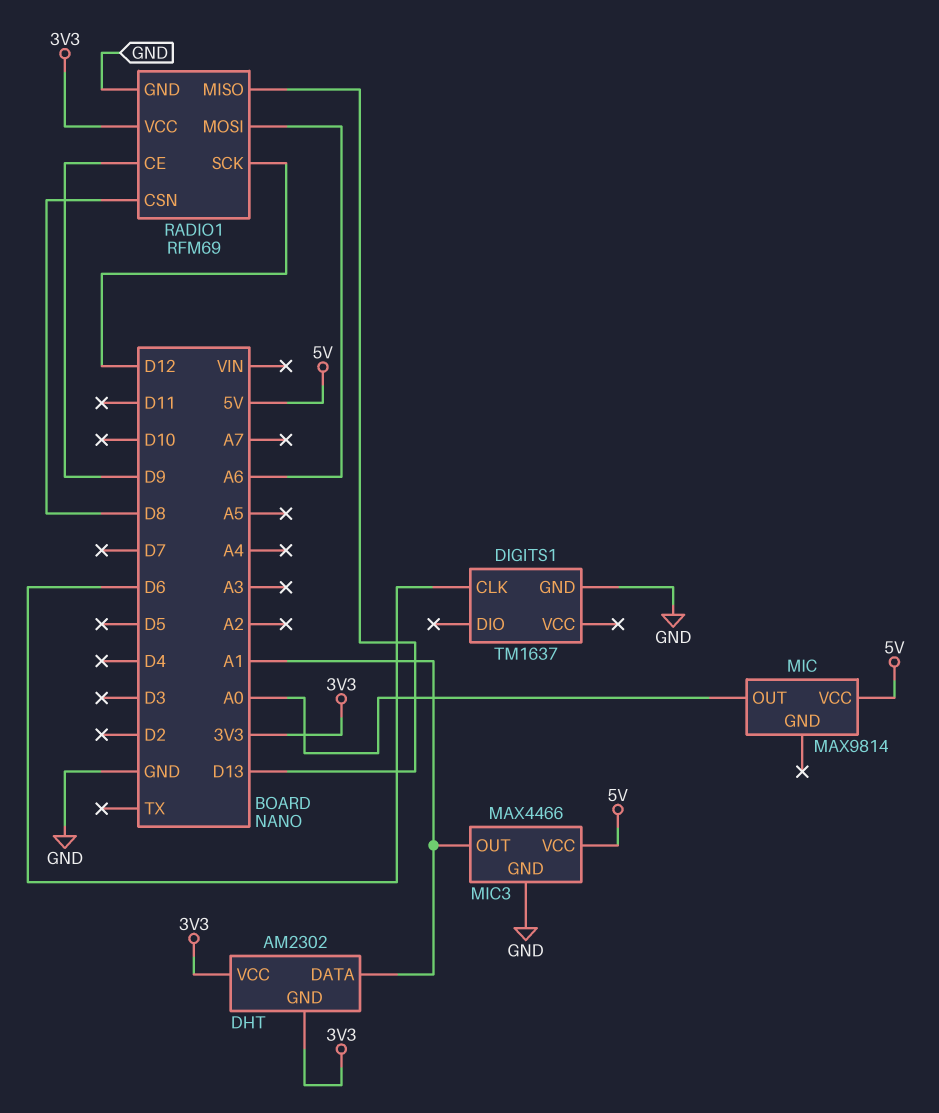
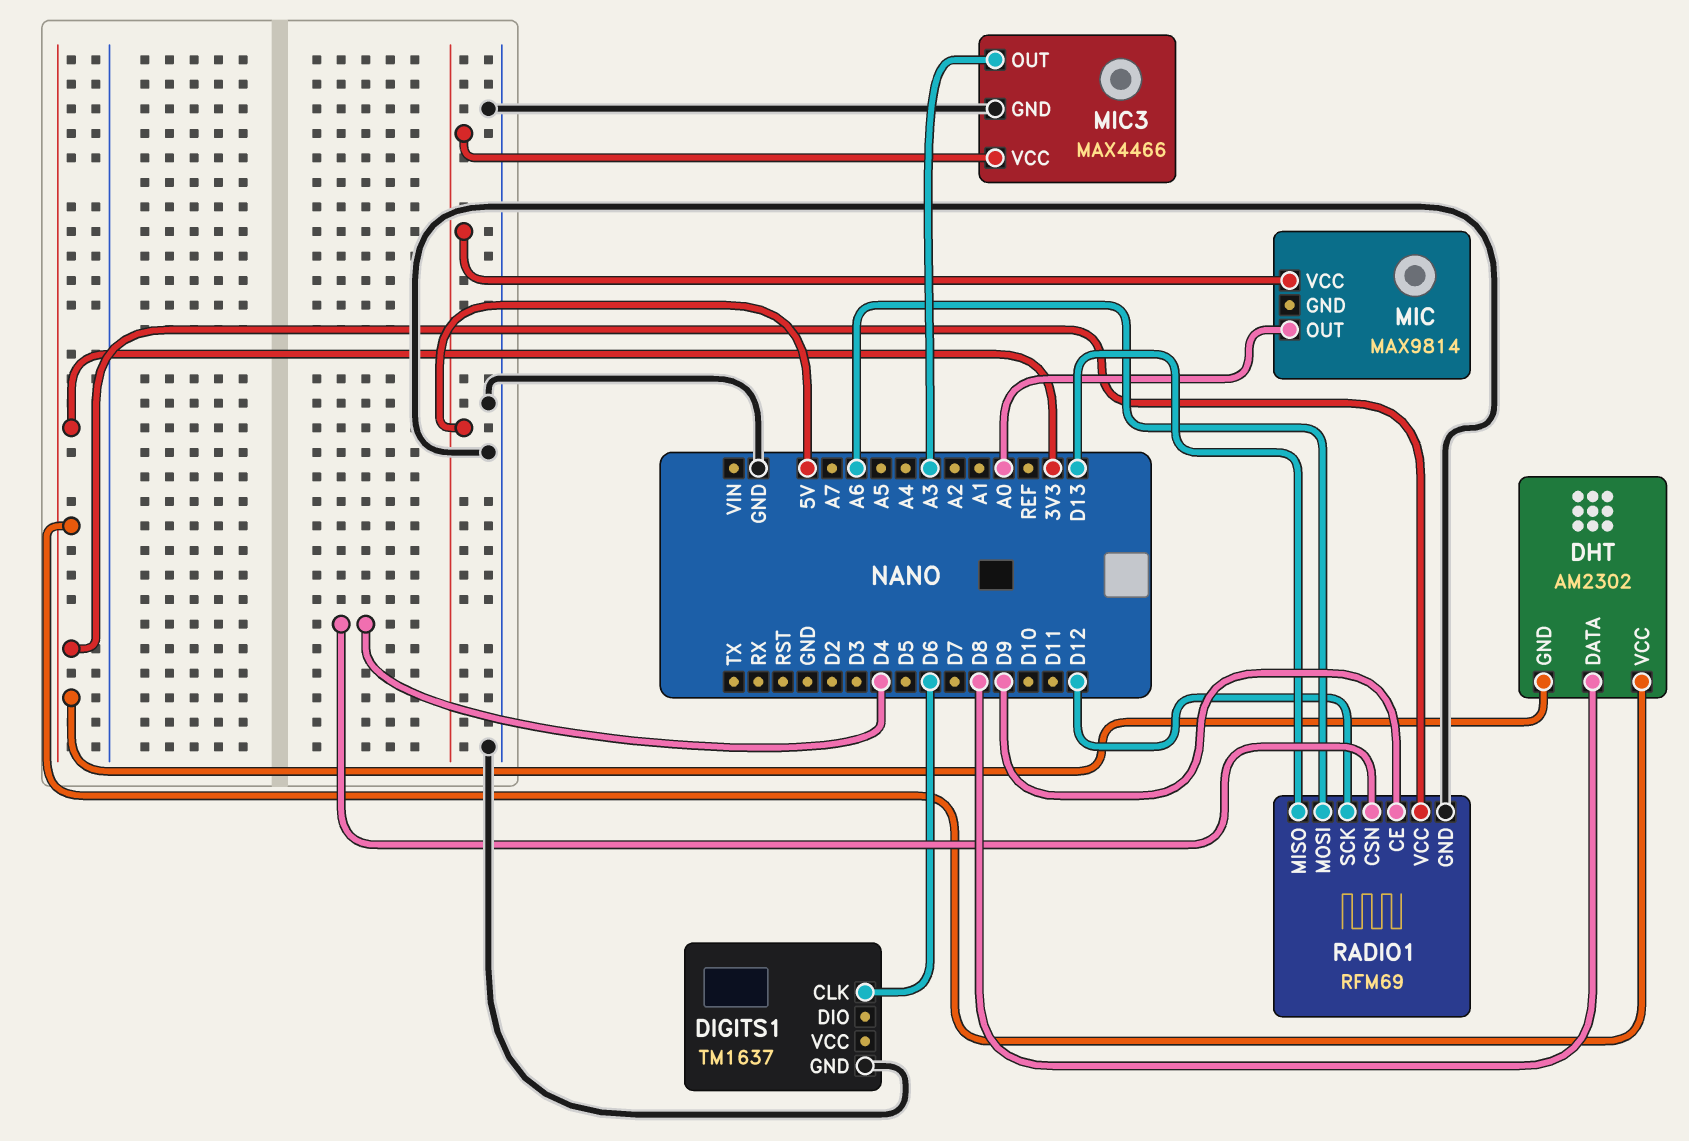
DHT pin DATA: A1 -> D8
MIC3 pin OUT: A1 -> A3
RADIO1 pin CSN: D8 -> D4

